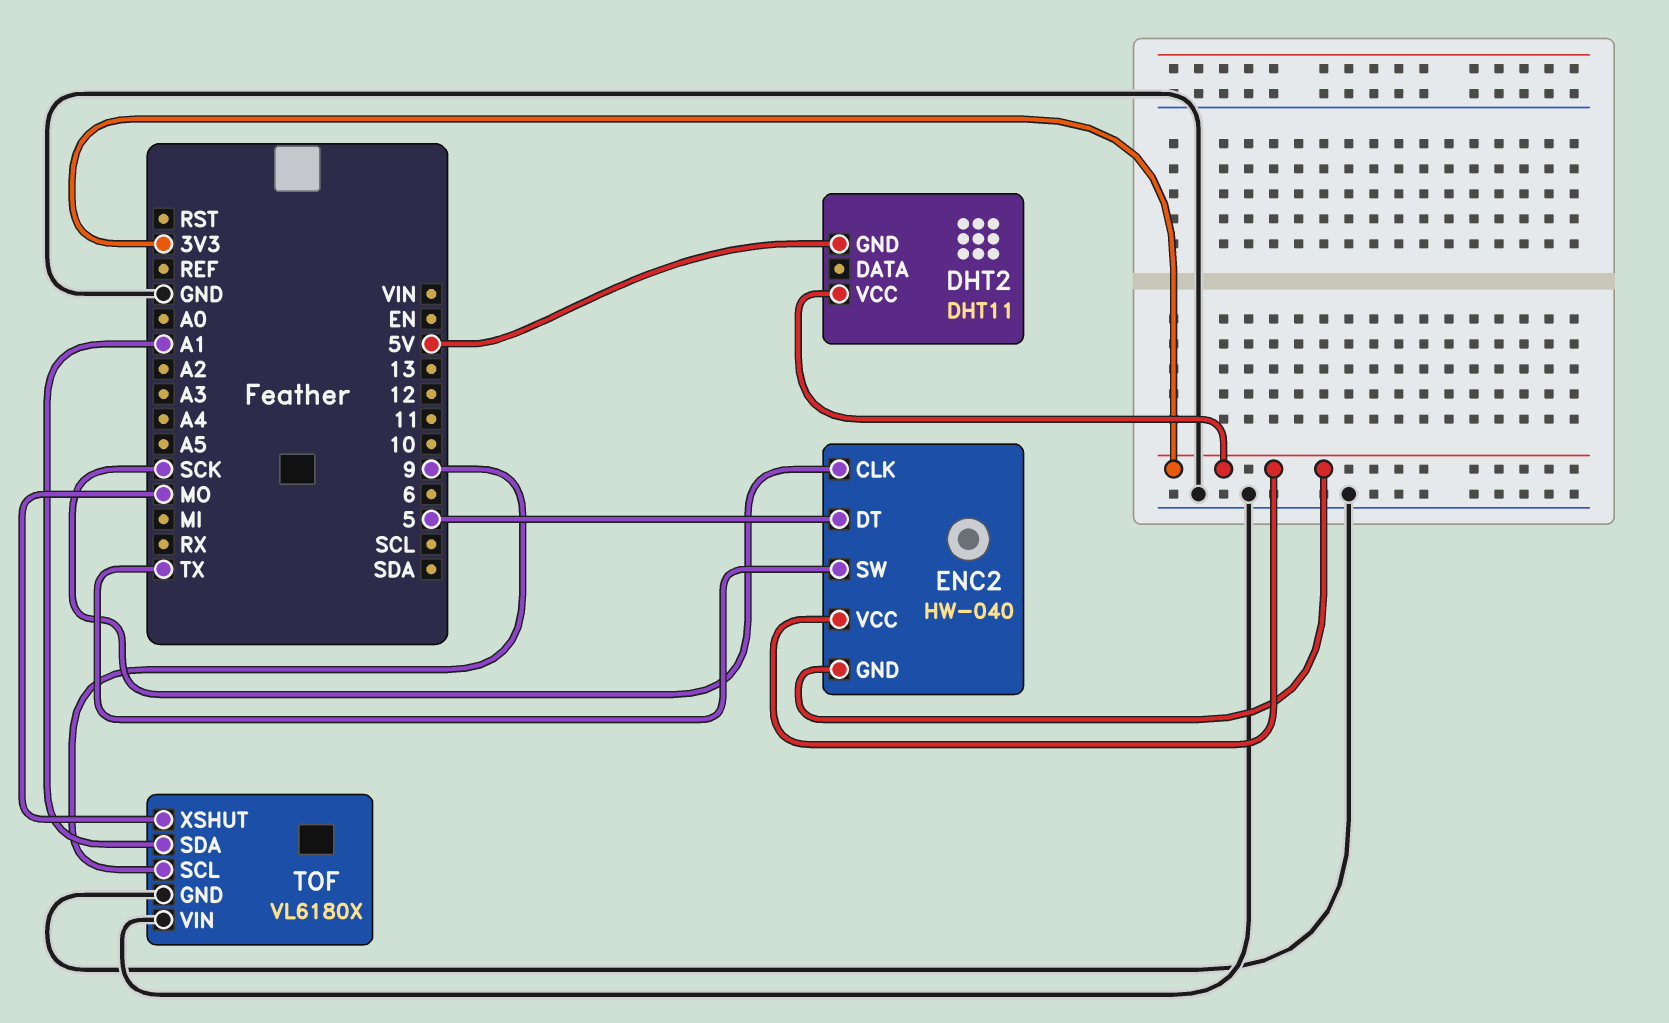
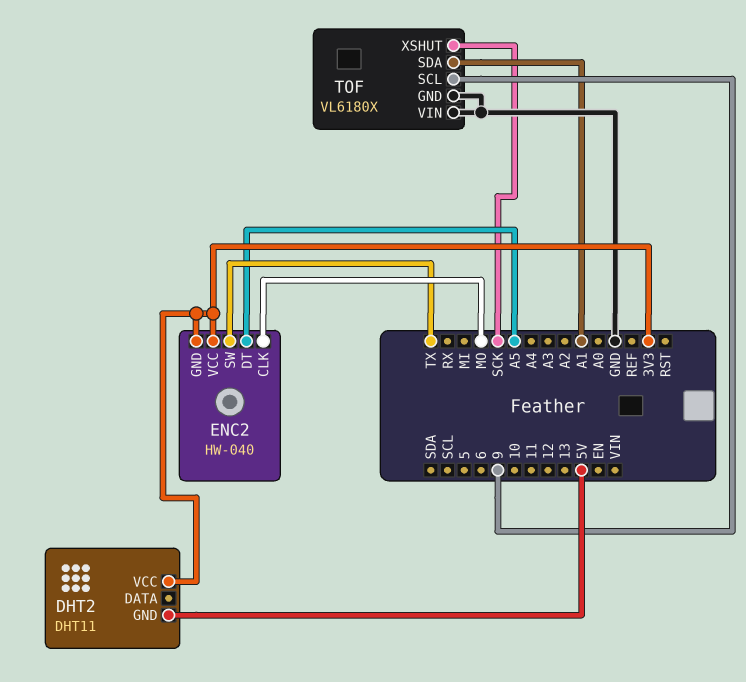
ENC2 pin CLK: SCK -> MO
ENC2 pin DT: 5 -> A5
TOF pin XSHUT: MO -> SCK

